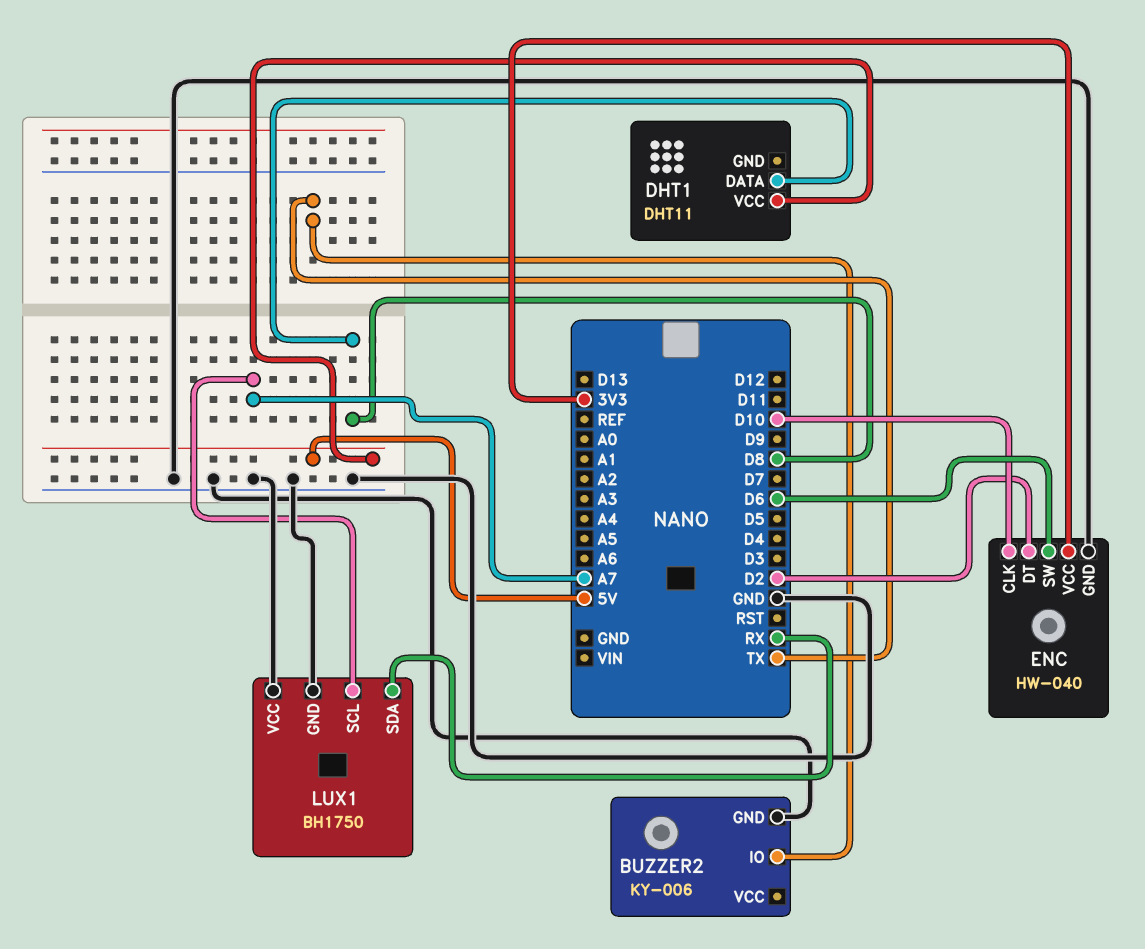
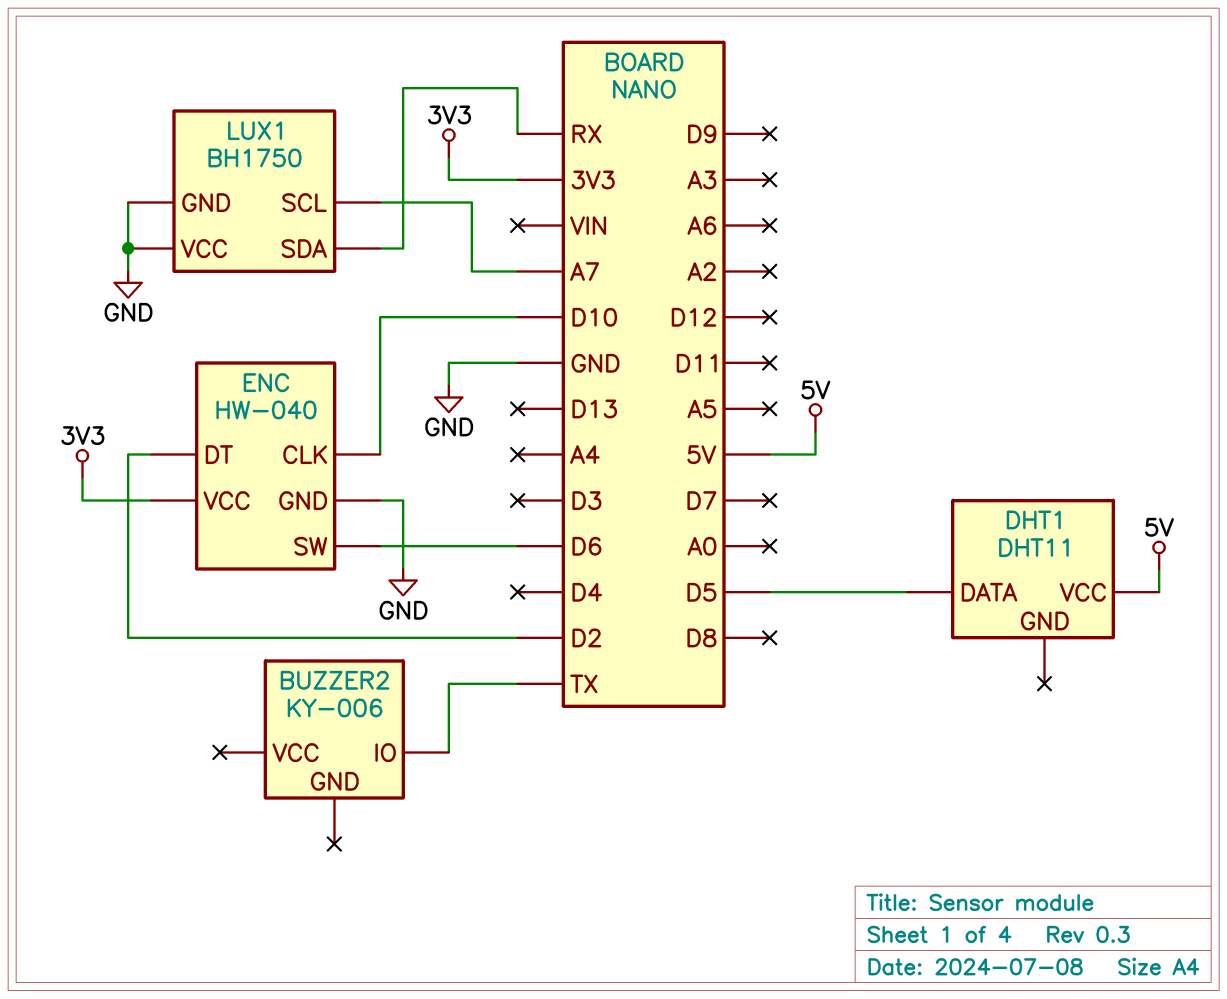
BUZZER2 pin GND: GND -> none
DHT1 pin DATA: D8 -> D5

